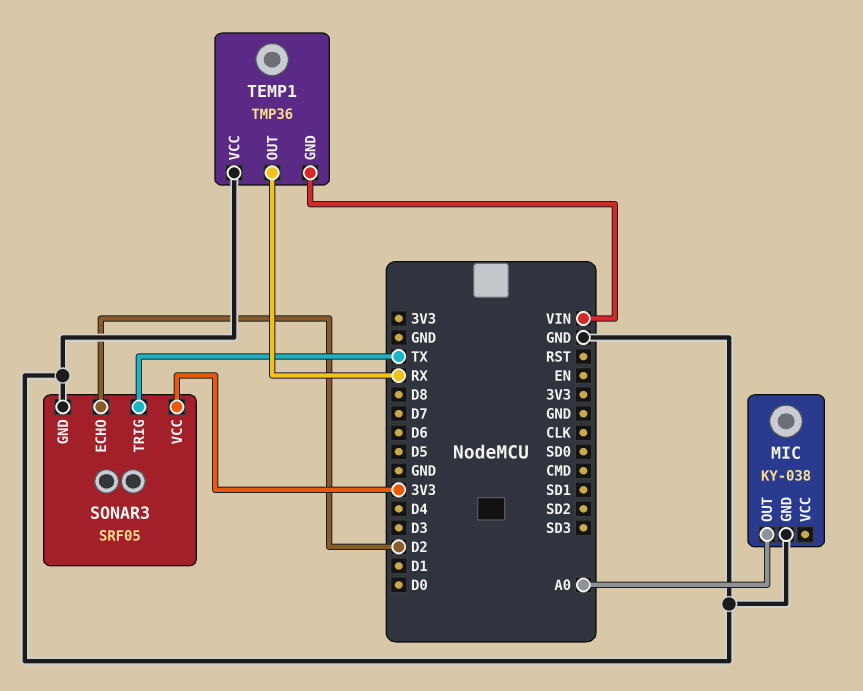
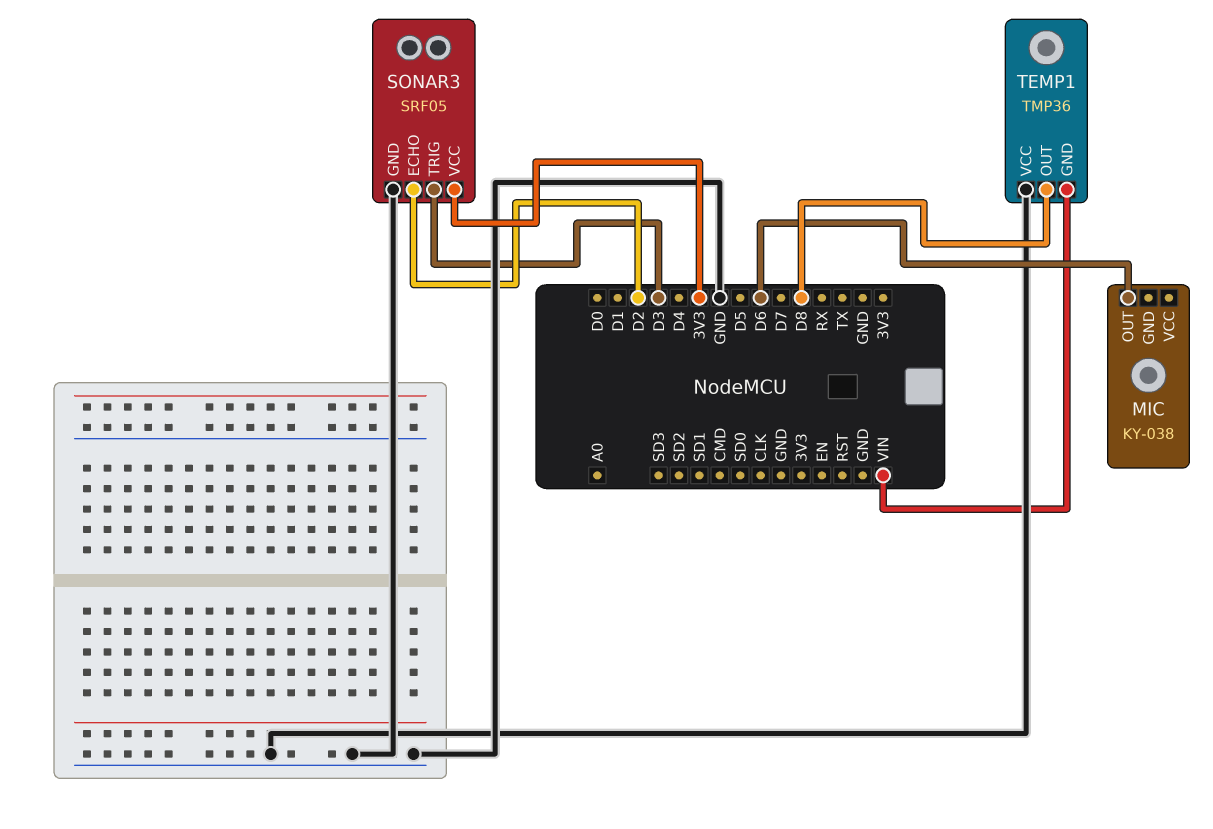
MIC pin GND: GND -> none
MIC pin OUT: A0 -> D6
SONAR3 pin TRIG: TX -> D3
TEMP1 pin OUT: RX -> D8

